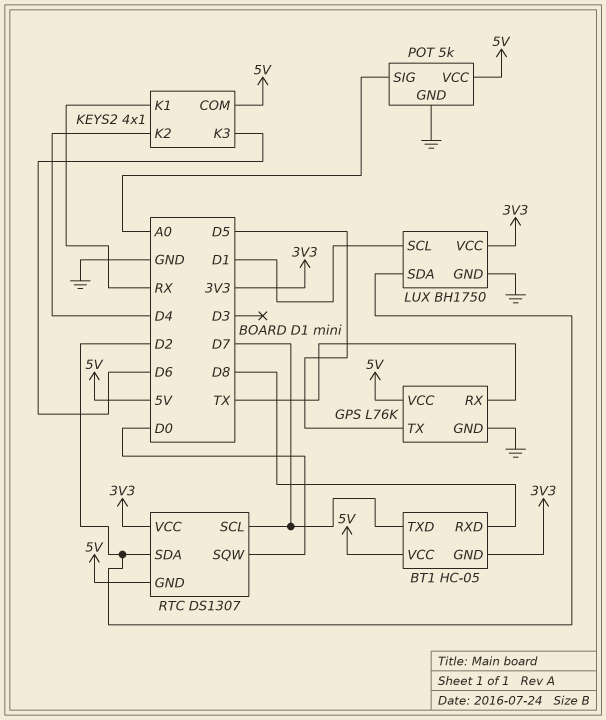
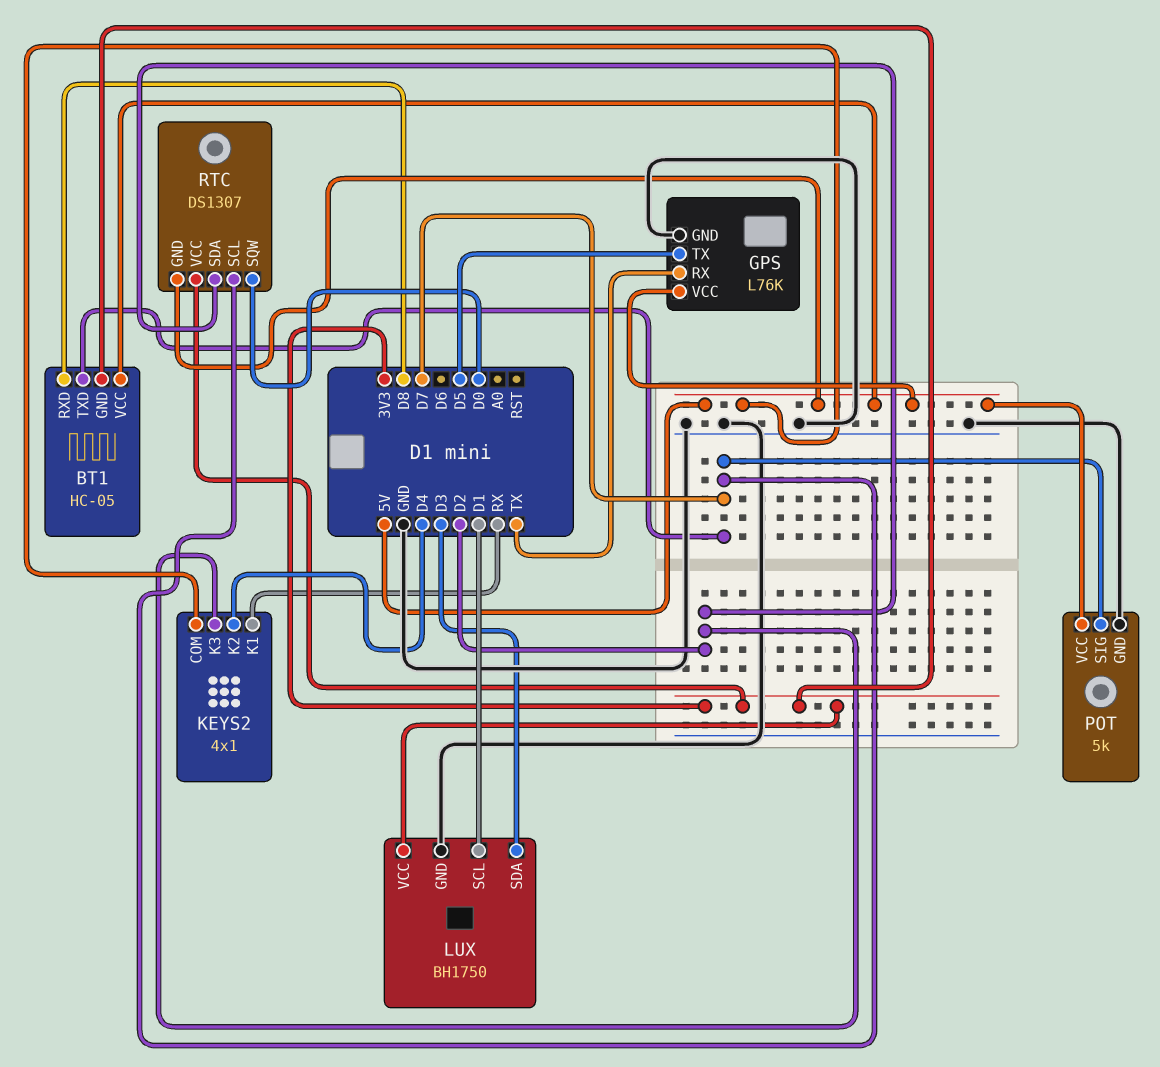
KEYS2 pin K3: D6 -> D2
LUX pin SDA: D2 -> D3
POT pin SIG: A0 -> D7

